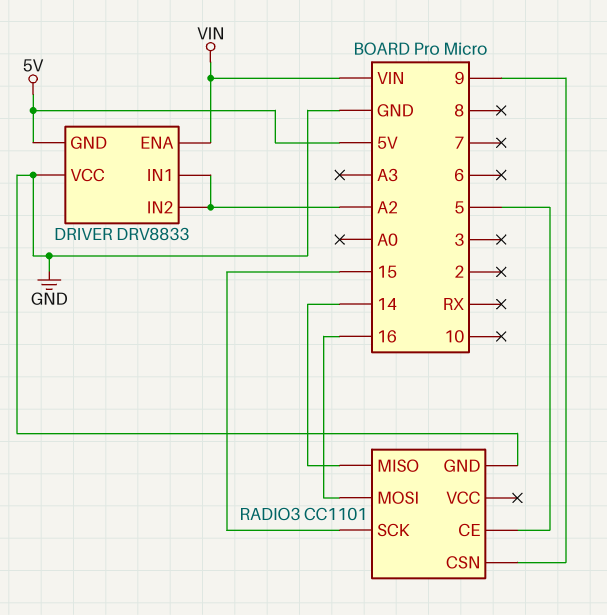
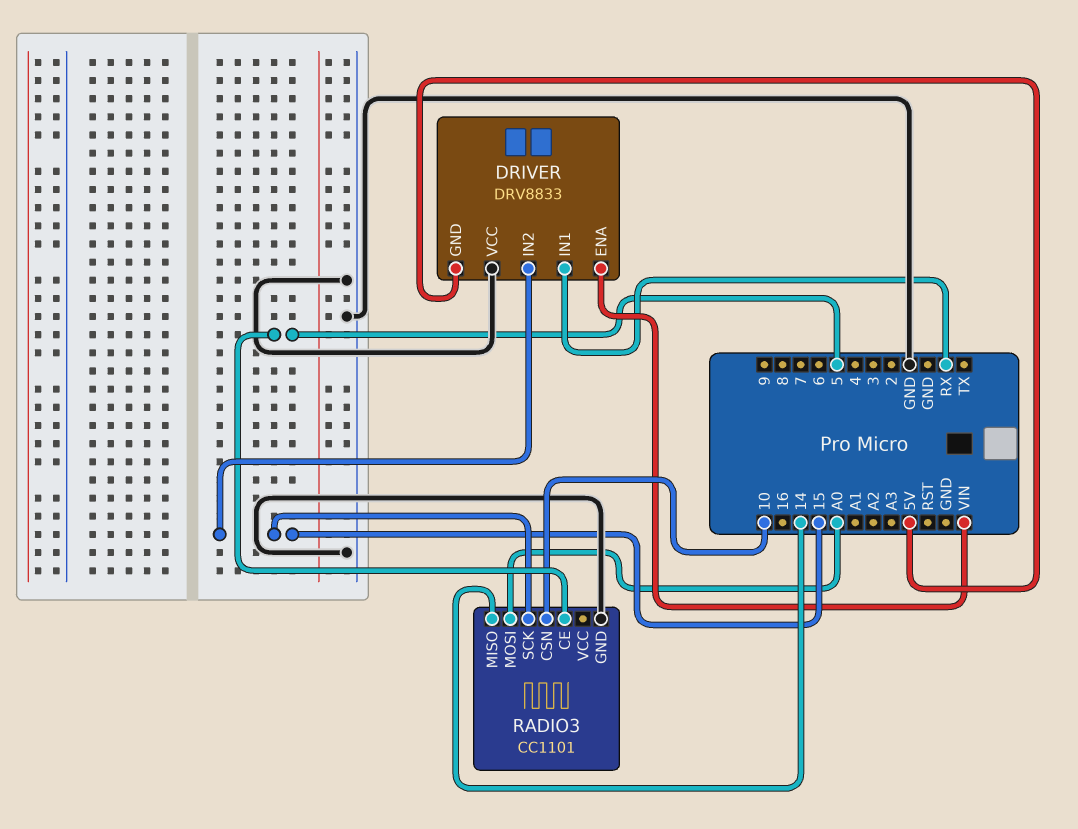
DRIVER pin IN1: A2 -> RX
DRIVER pin IN2: A2 -> 15
RADIO3 pin CSN: 9 -> 10
RADIO3 pin MOSI: 16 -> A0

